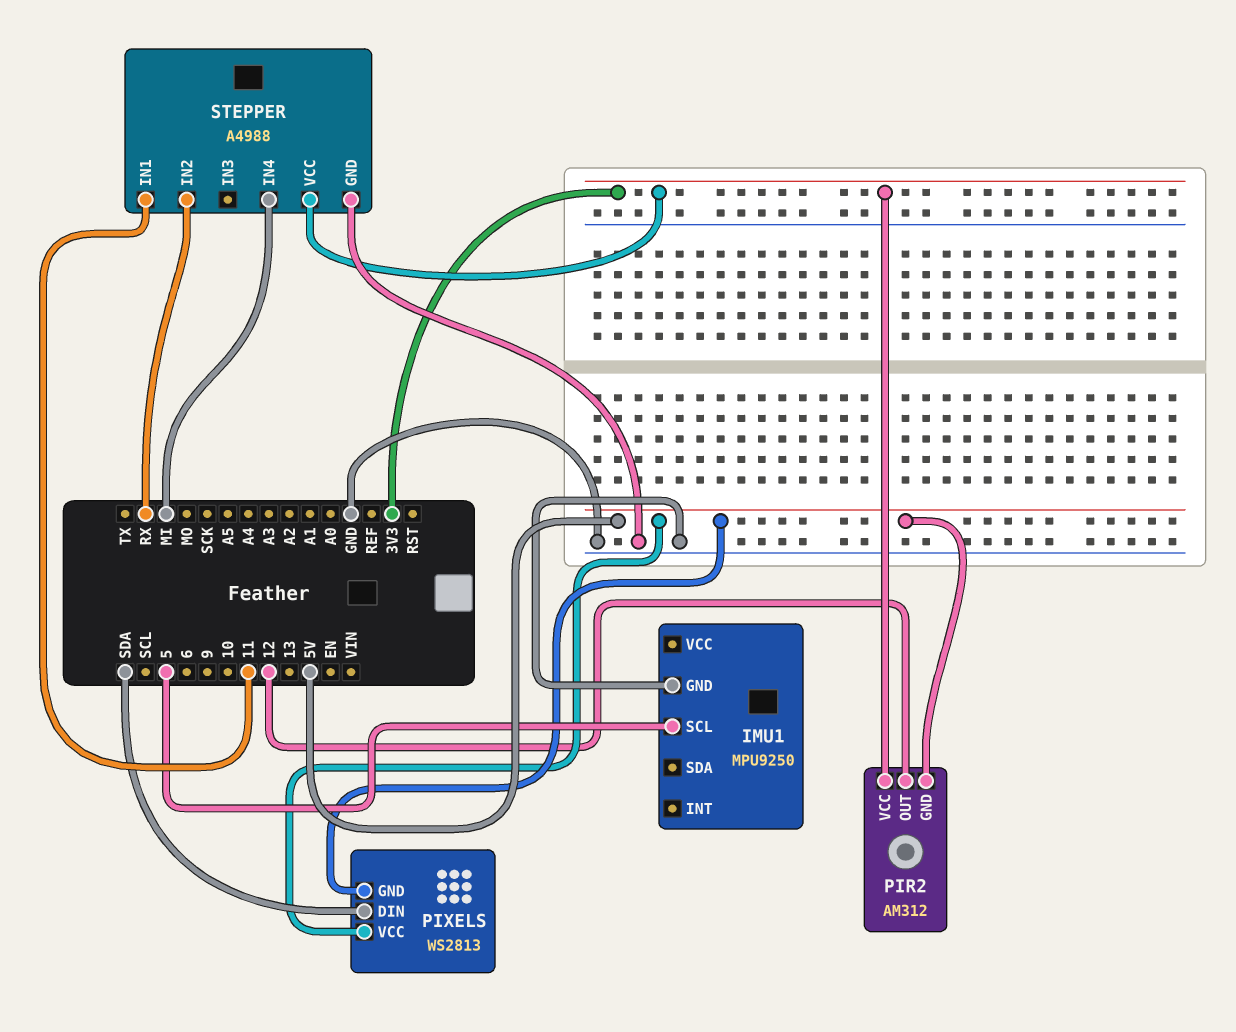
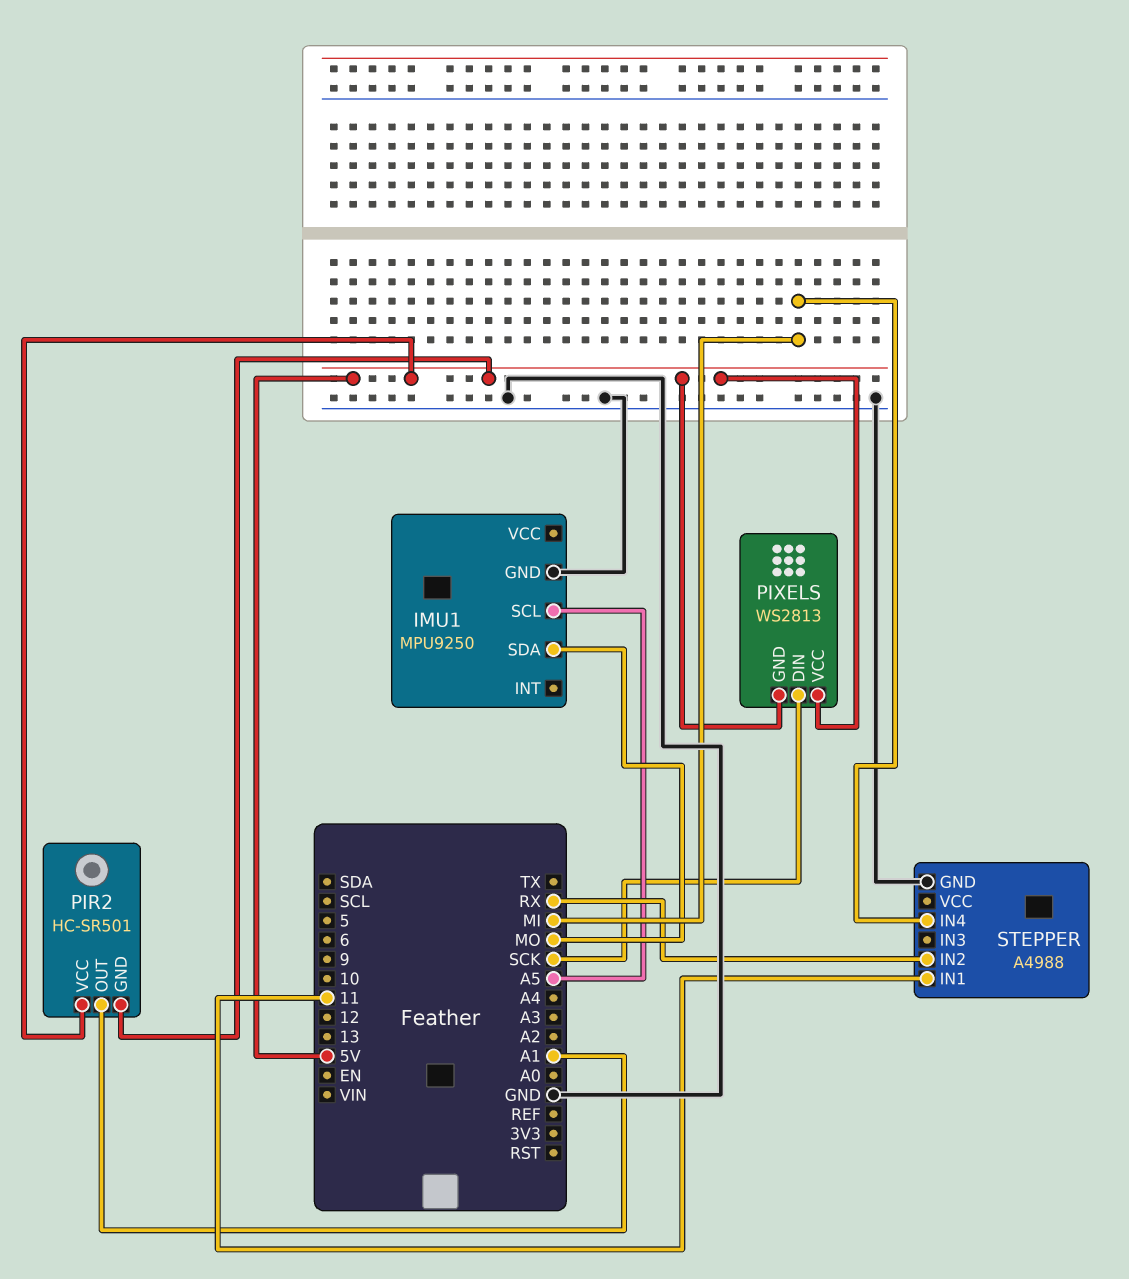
IMU1 pin SCL: 5 -> A5
IMU1 pin SDA: none -> MO
PIR2: AM312 -> HC-SR501
PIR2 pin OUT: 12 -> A1
PIR2 pin VCC: 3V3 -> 5V
PIXELS pin DIN: SDA -> SCK
STEPPER pin VCC: 3V3 -> none

